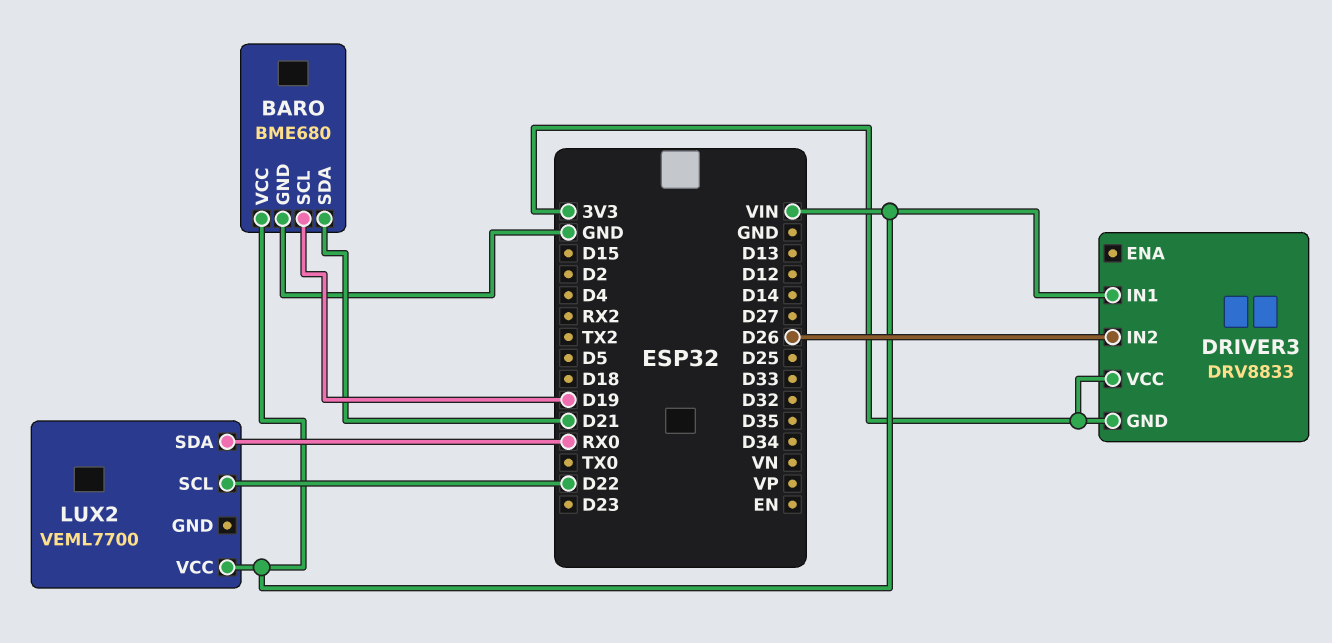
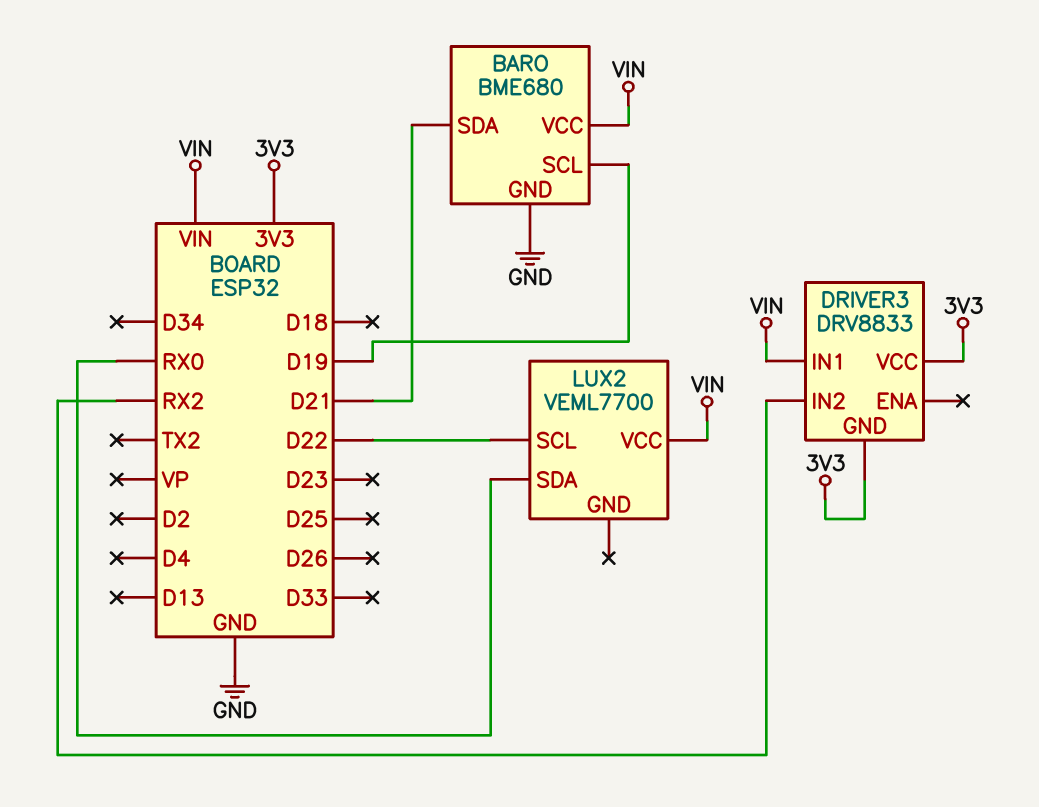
DRIVER3 pin IN2: D26 -> RX2

